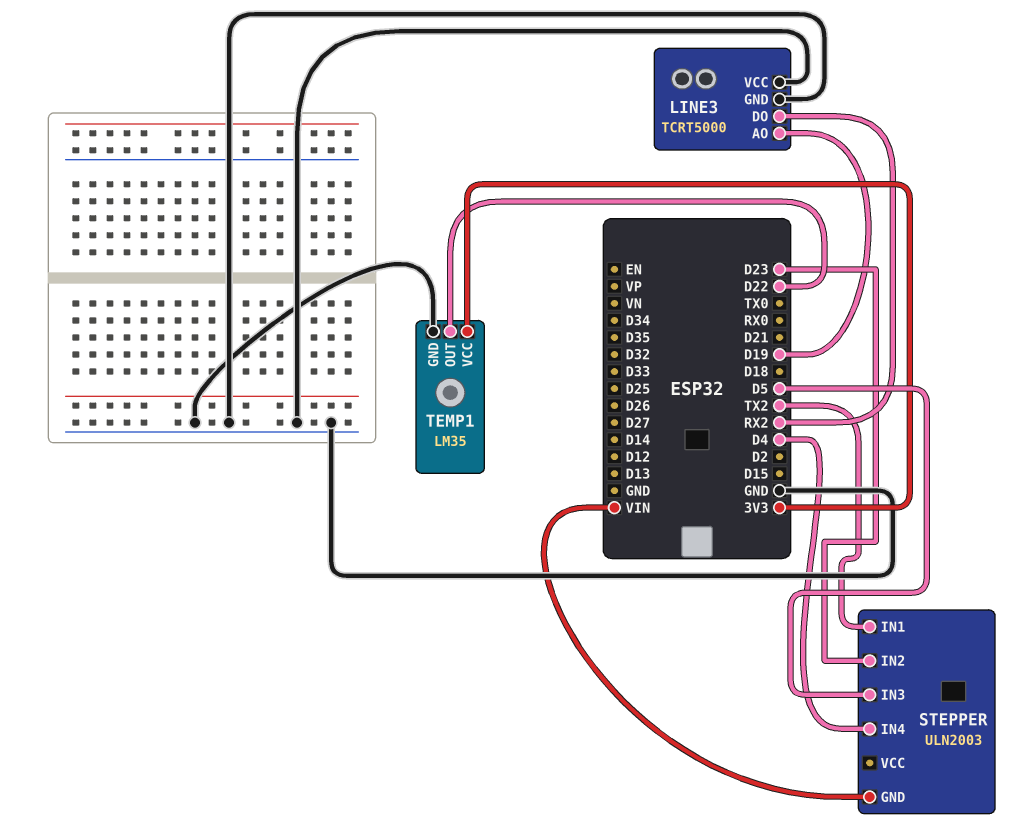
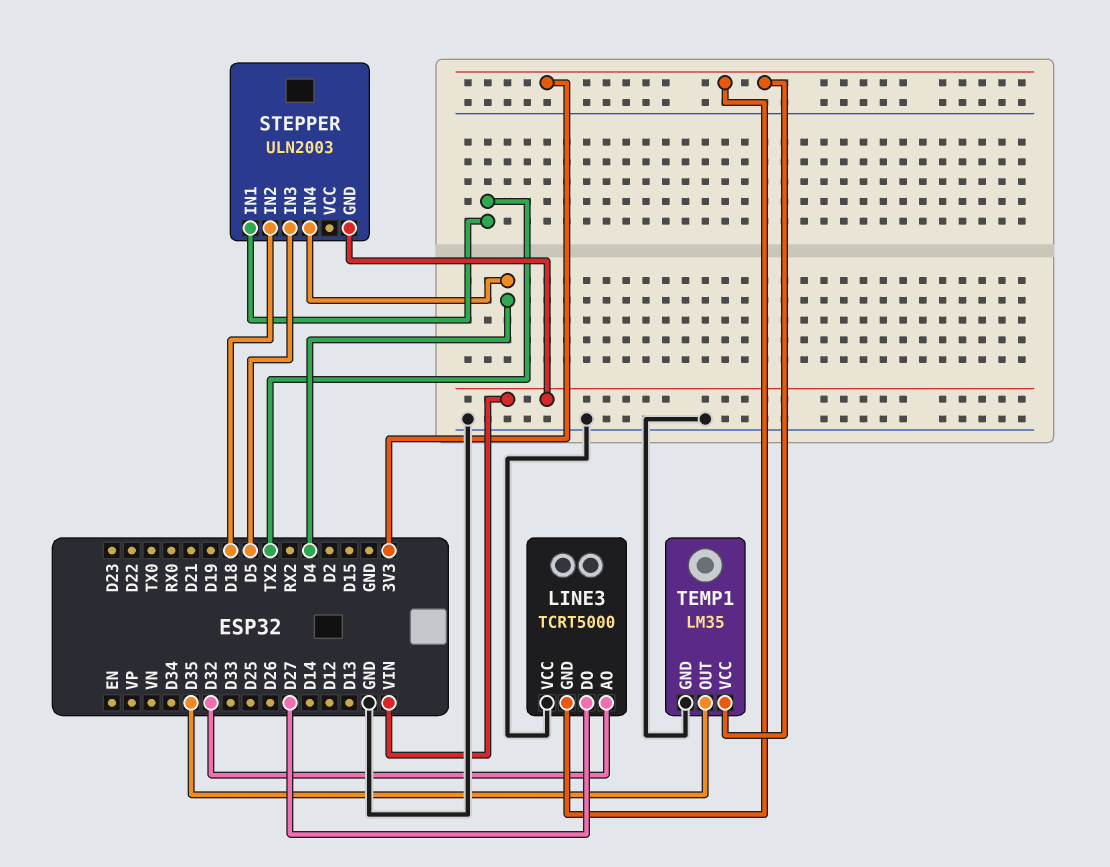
LINE3 pin AO: D19 -> D32
LINE3 pin DO: RX2 -> D27
LINE3 pin GND: GND -> 3V3
STEPPER pin IN2: D23 -> D18
TEMP1 pin OUT: D22 -> D35

